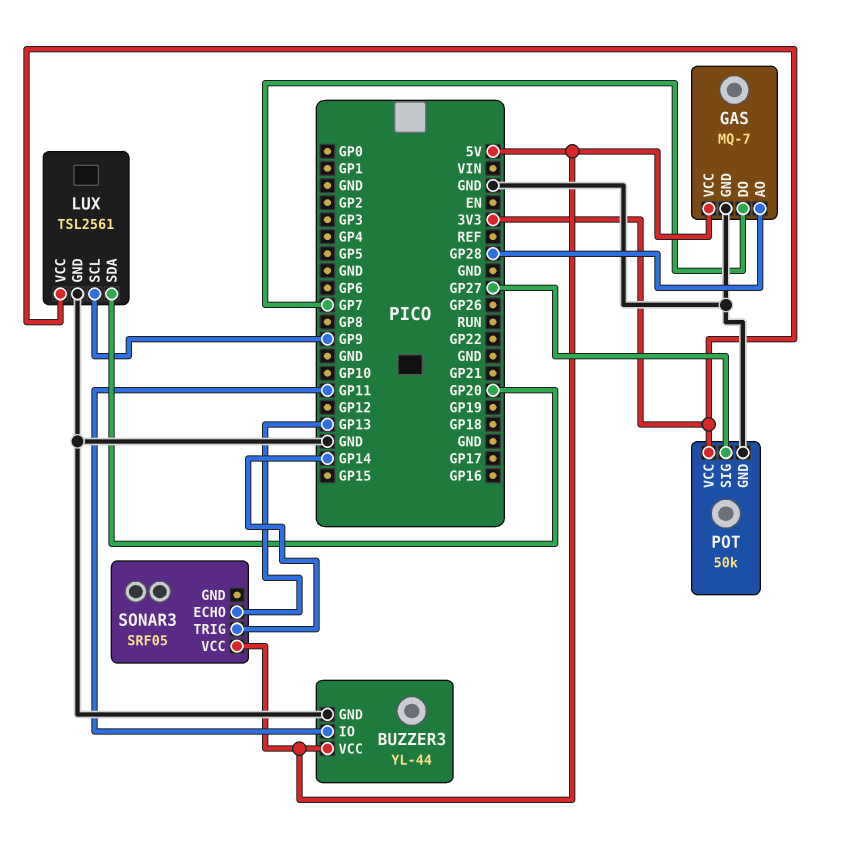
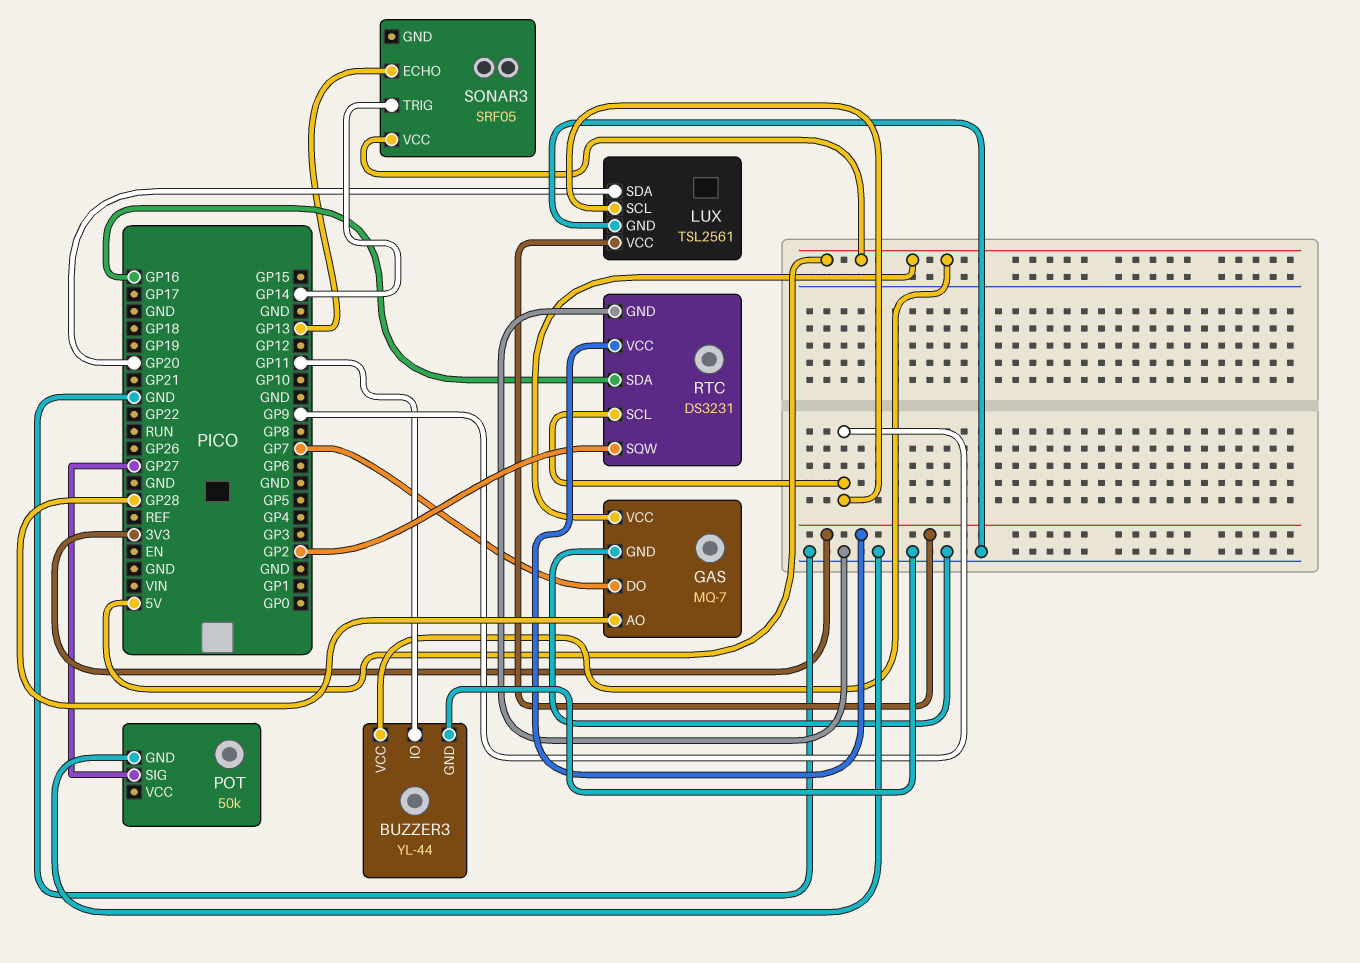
POT pin VCC: 3V3 -> none
RTC: none -> DS3231
RTC pin GND: none -> GND
RTC pin SCL: none -> GP9
RTC pin SDA: none -> GP16
RTC pin SQW: none -> GP2
RTC pin VCC: none -> 3V3

